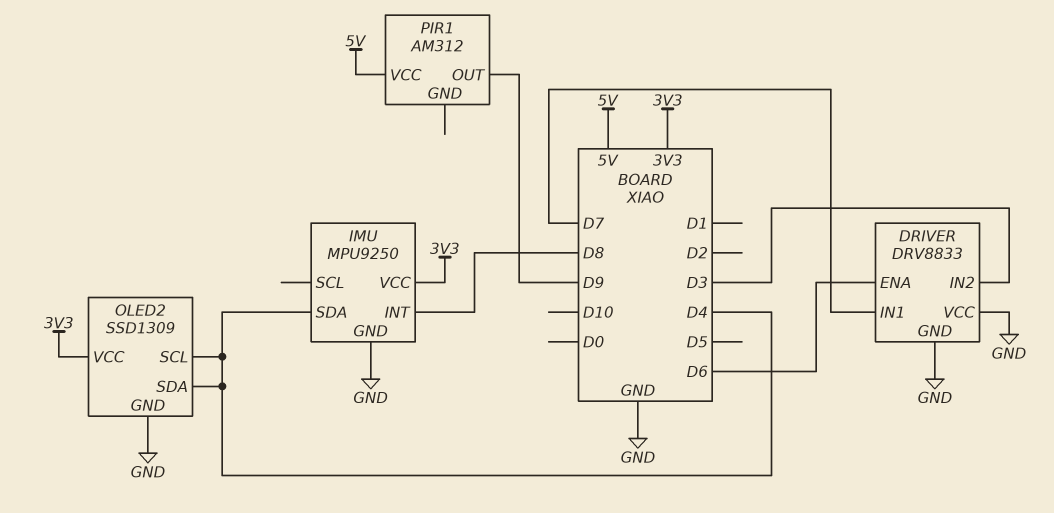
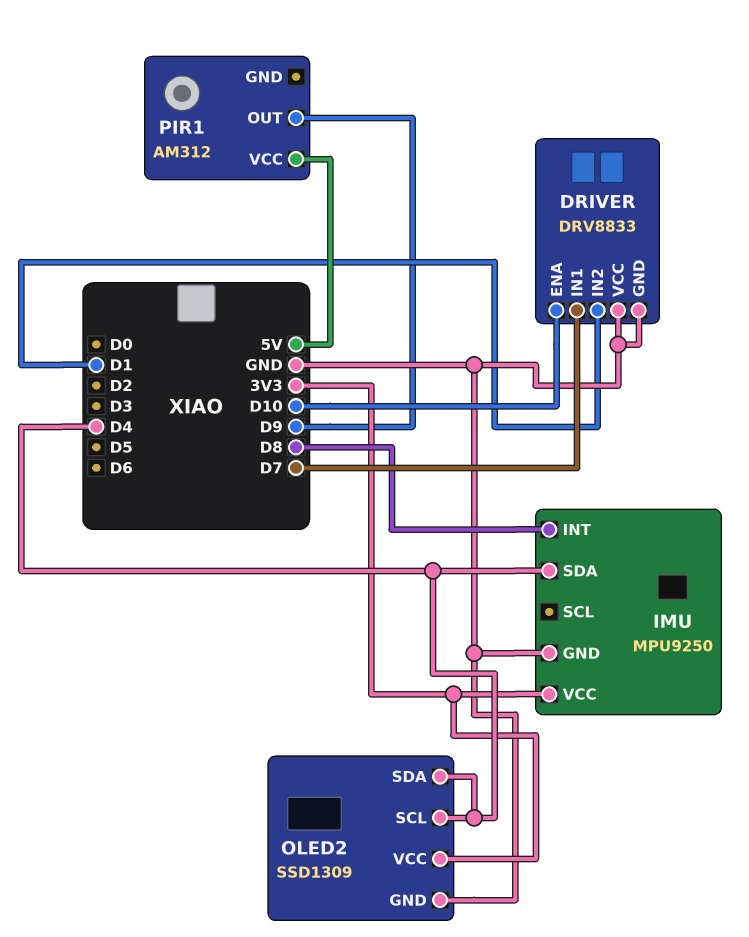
DRIVER pin ENA: D6 -> D10
DRIVER pin IN2: D3 -> D1

